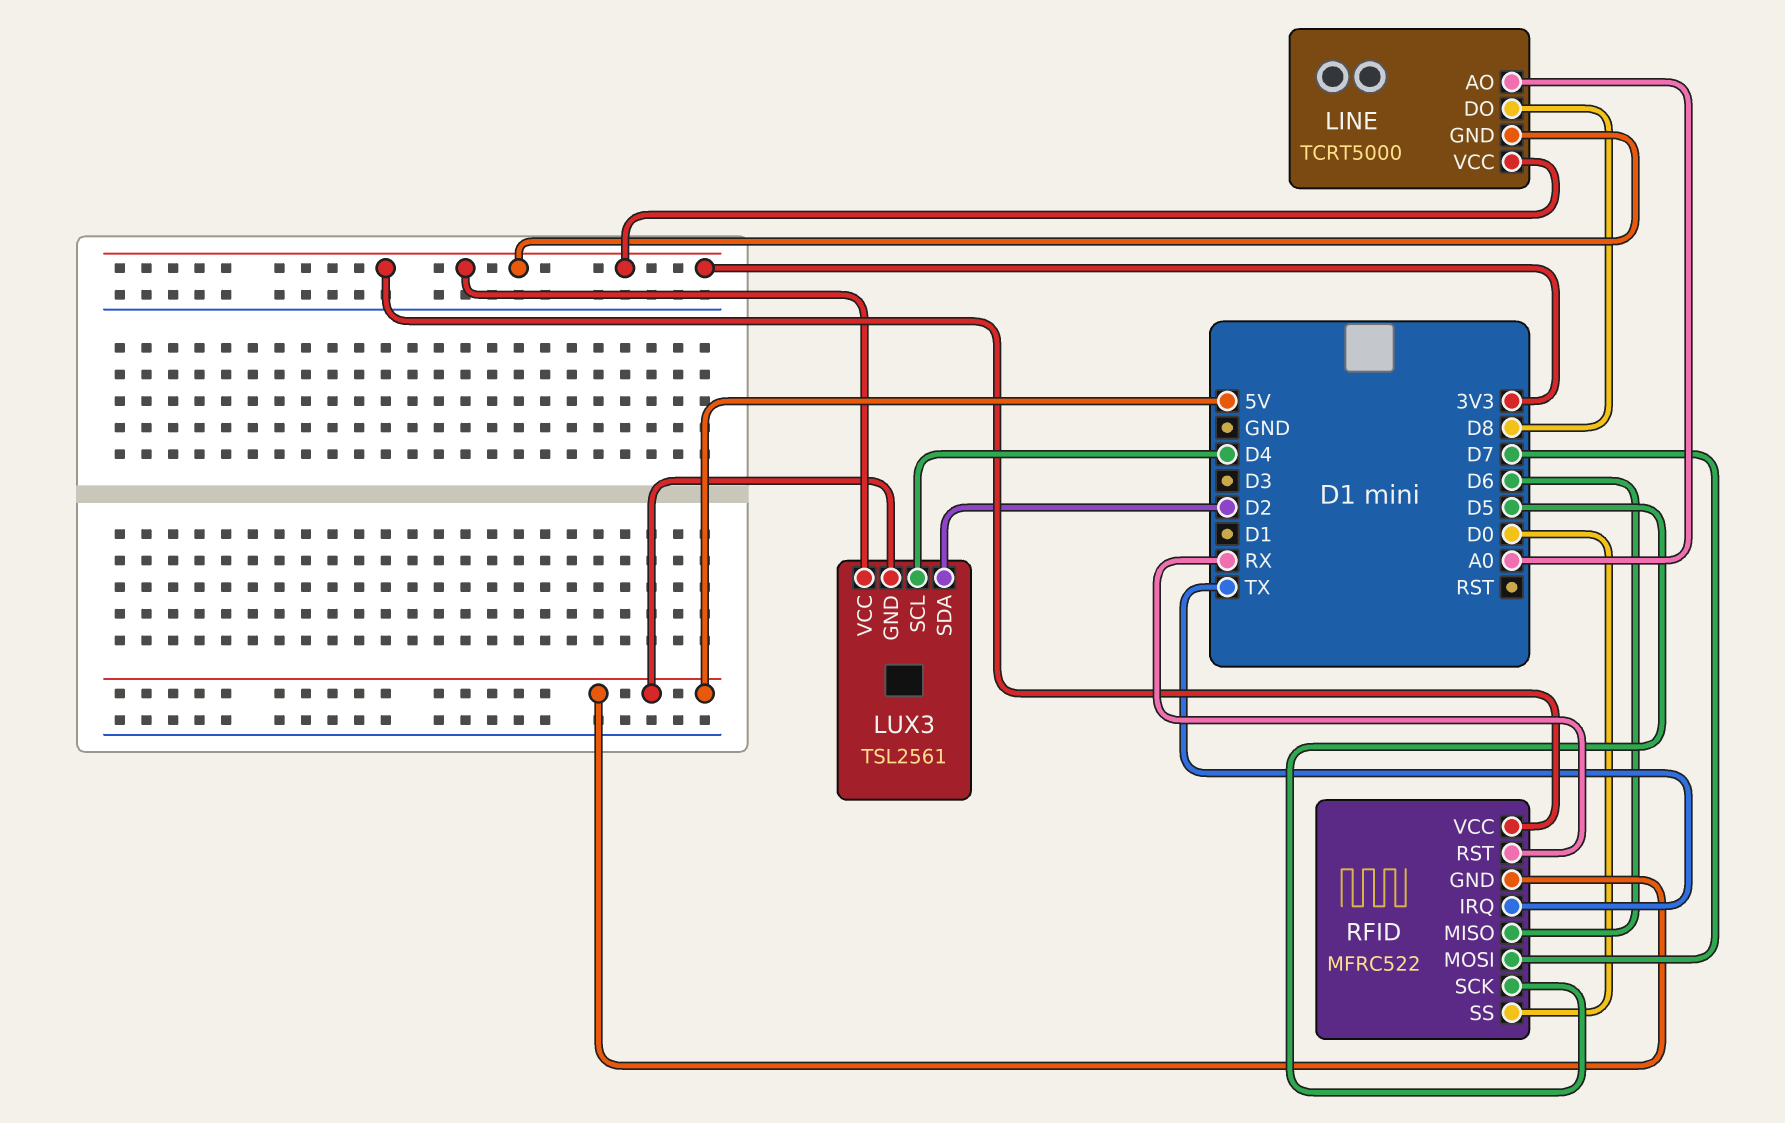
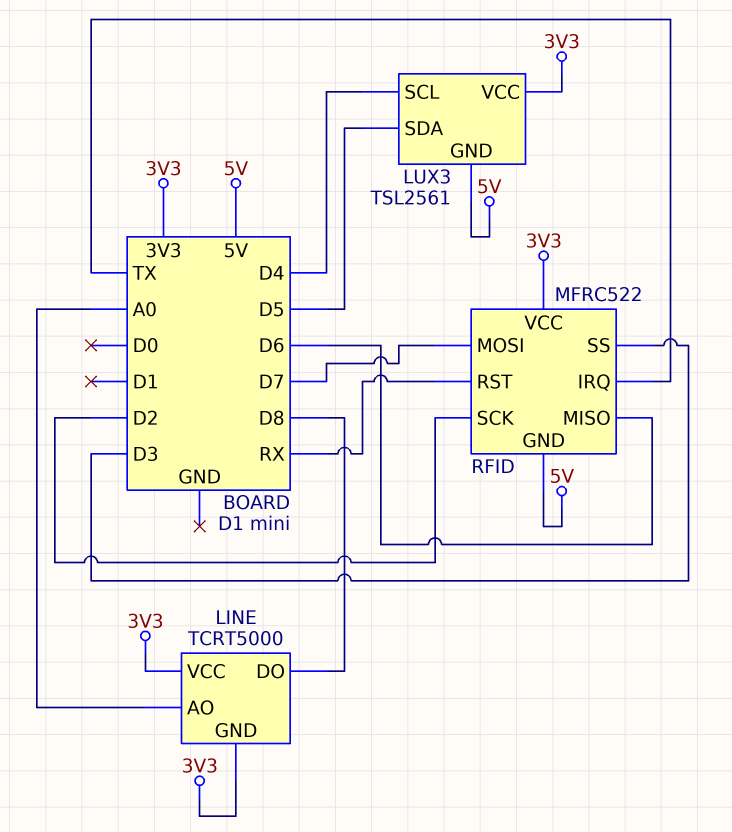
LUX3 pin SDA: D2 -> D5
RFID pin SCK: D5 -> D2
RFID pin SS: D0 -> D3

